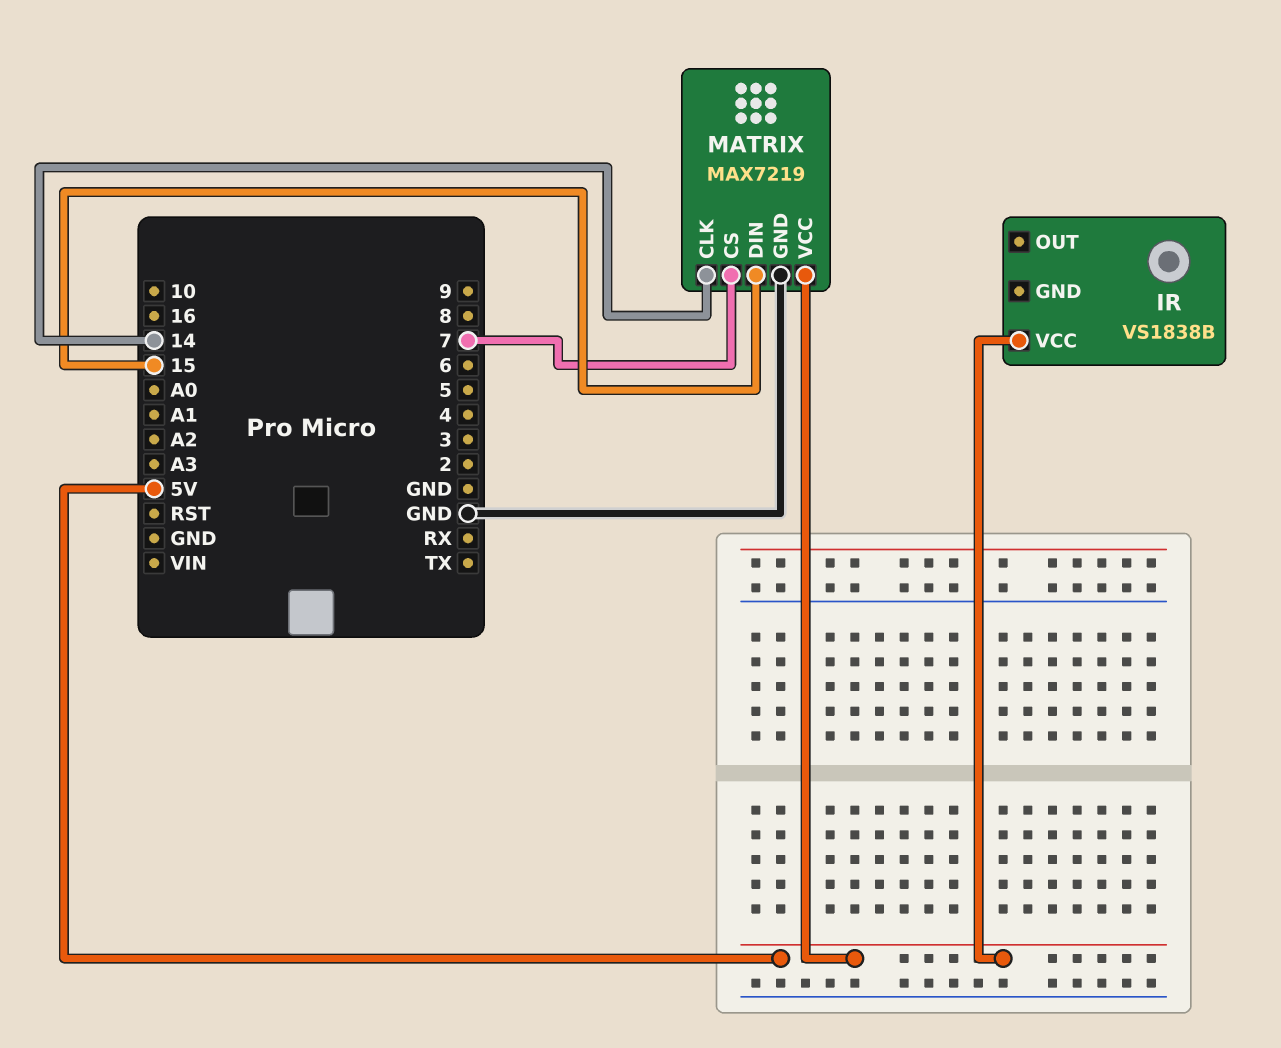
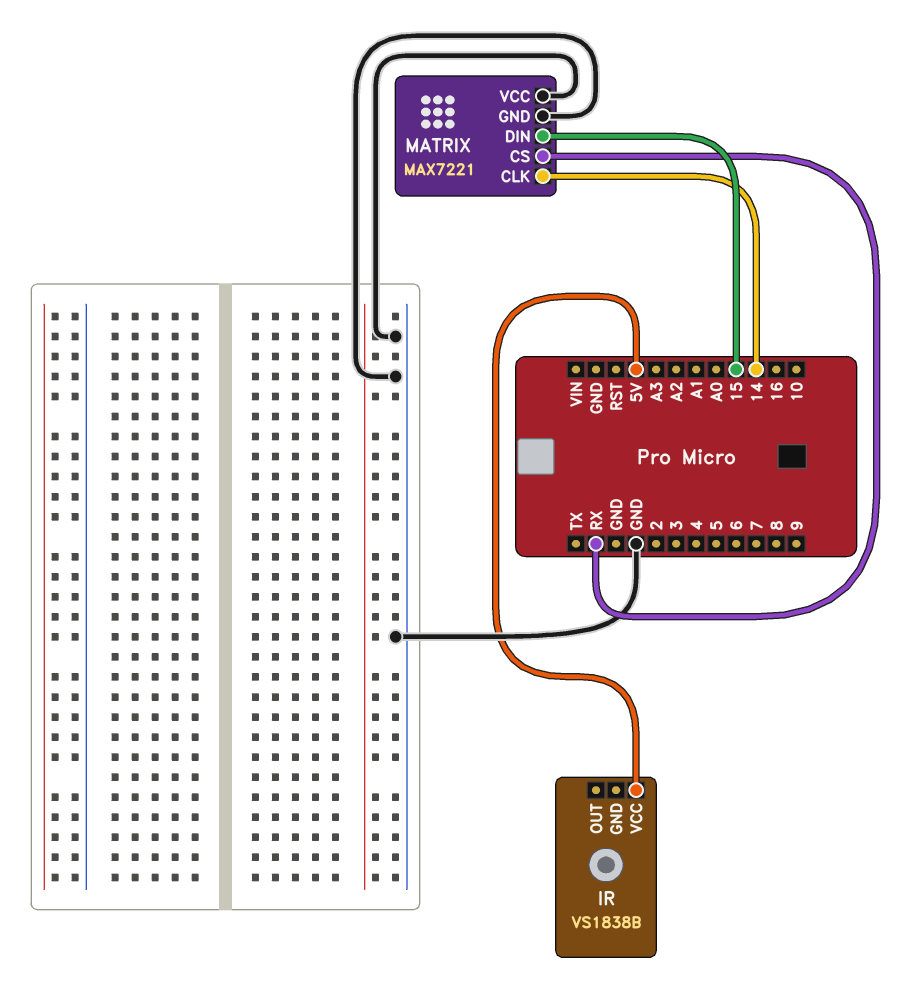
MATRIX: MAX7219 -> MAX7221
MATRIX pin CS: 7 -> RX
MATRIX pin VCC: 5V -> GND

